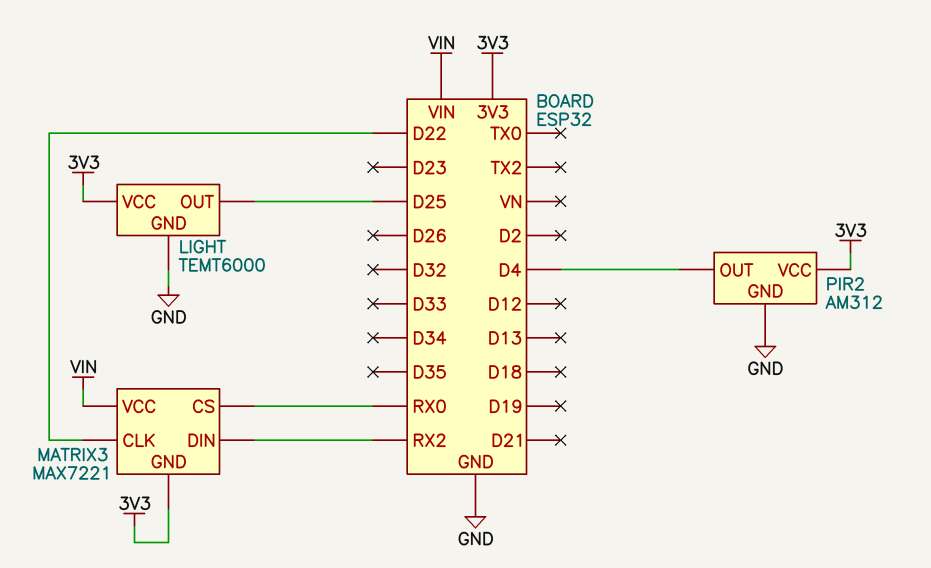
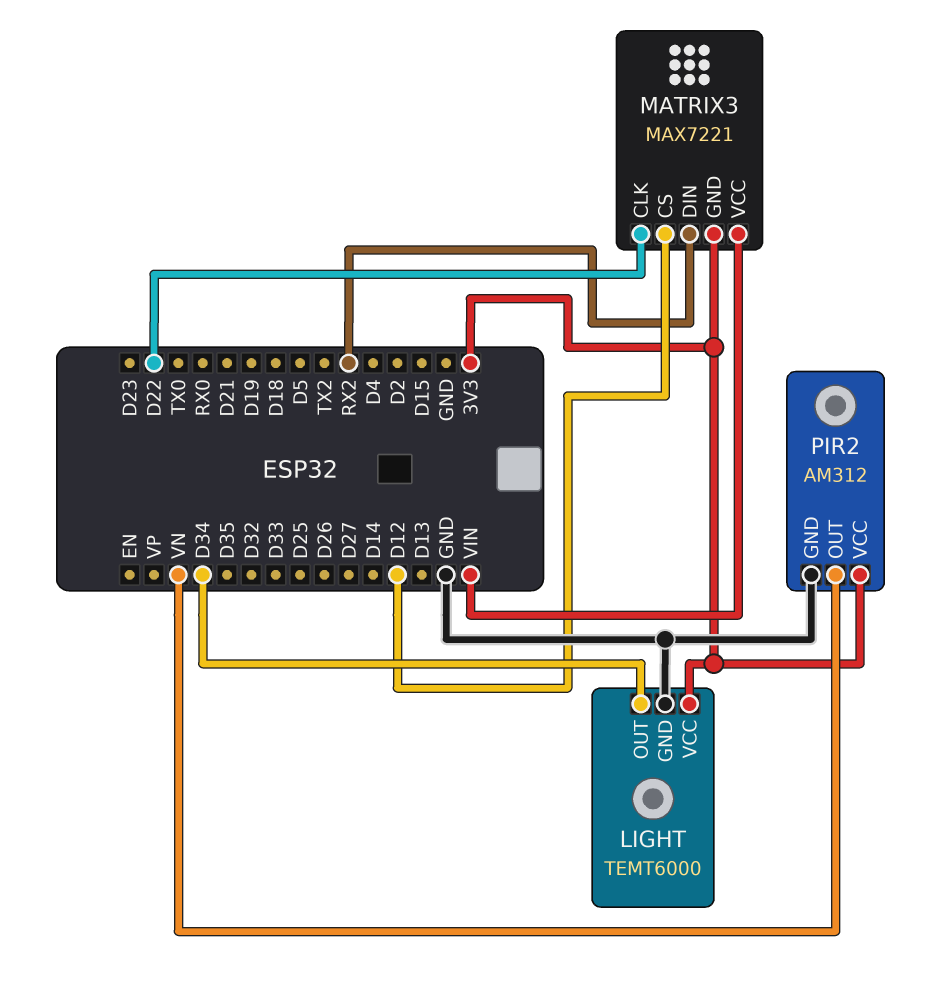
LIGHT pin OUT: D25 -> D34
MATRIX3 pin CS: RX0 -> D12
PIR2 pin OUT: D4 -> VN

